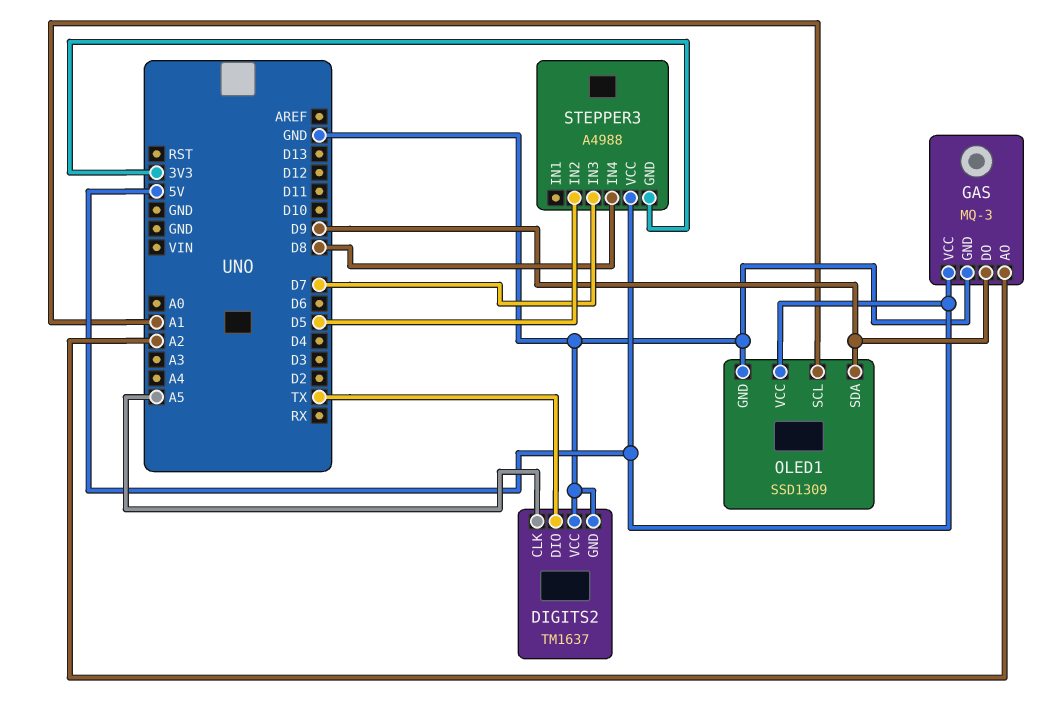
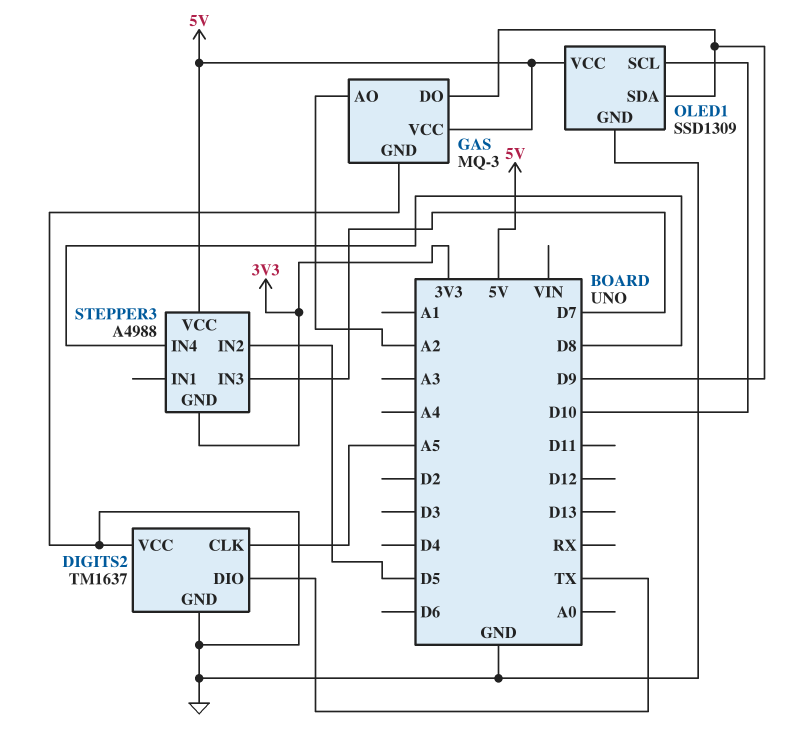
OLED1 pin SCL: A1 -> D10

